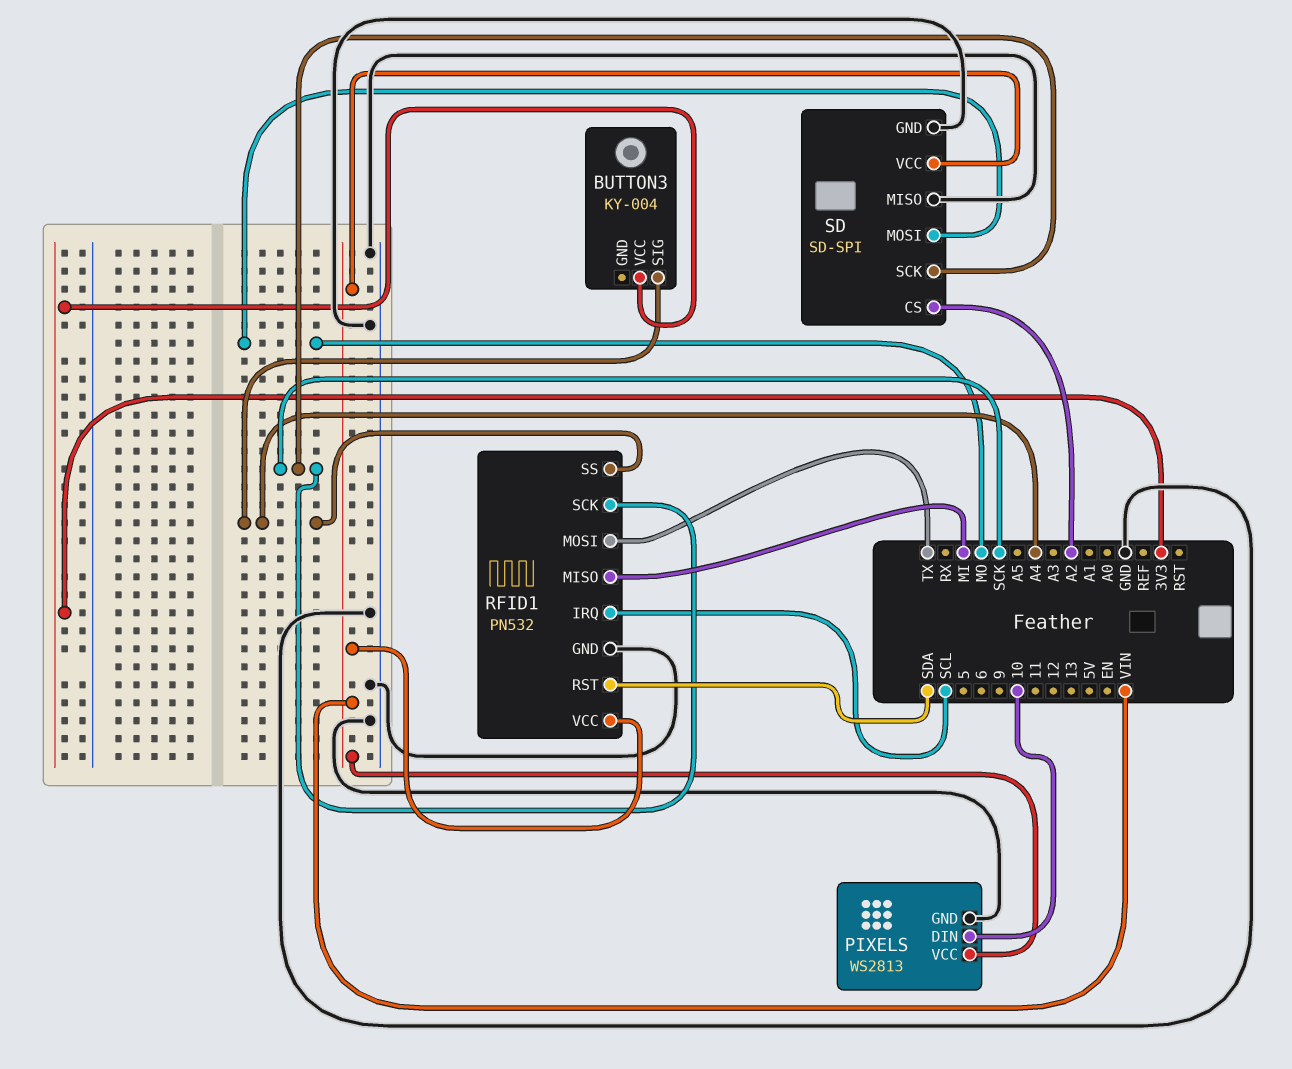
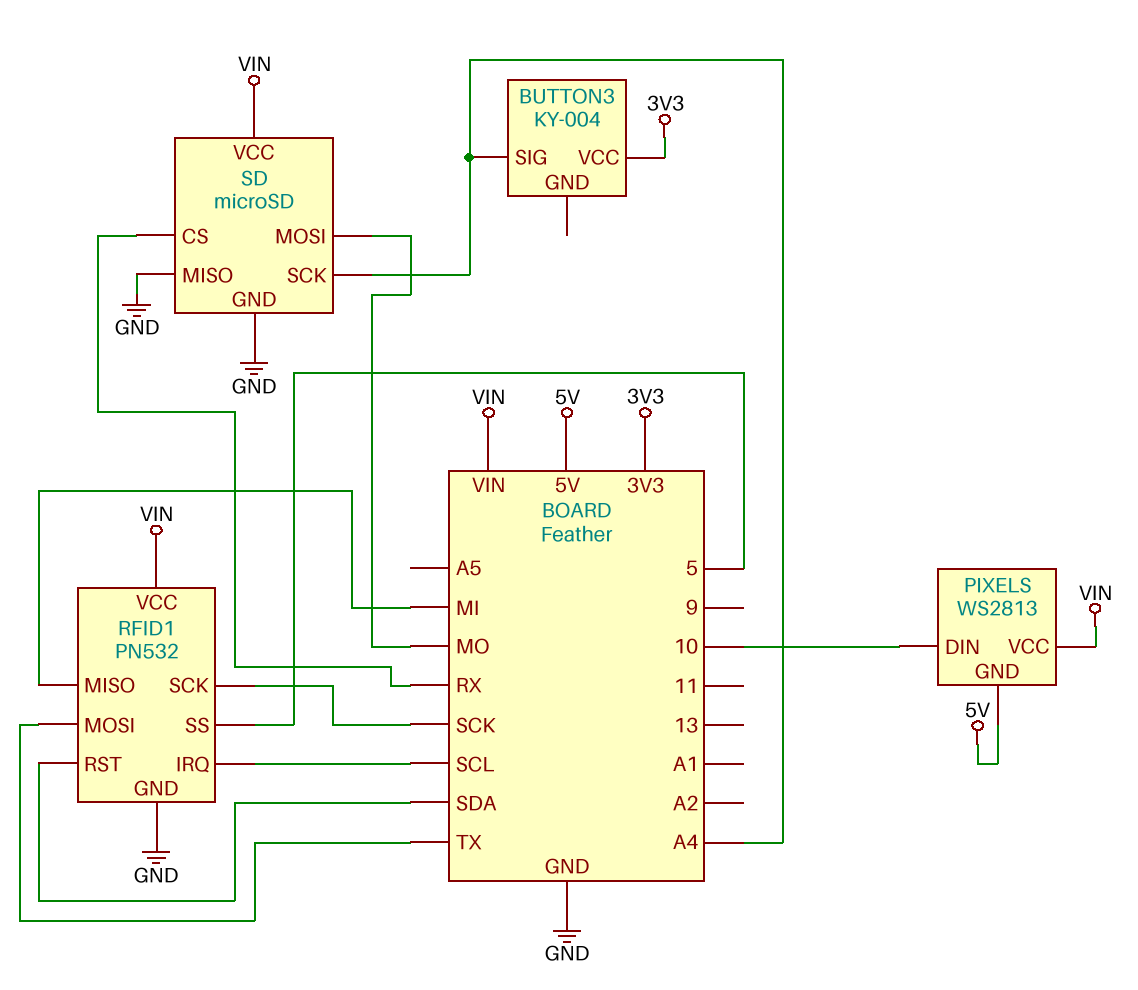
PIXELS pin GND: GND -> 5V
RFID1 pin SS: A4 -> 5
SD: SD-SPI -> microSD
SD pin CS: A2 -> RX
SD pin SCK: SCK -> A4

